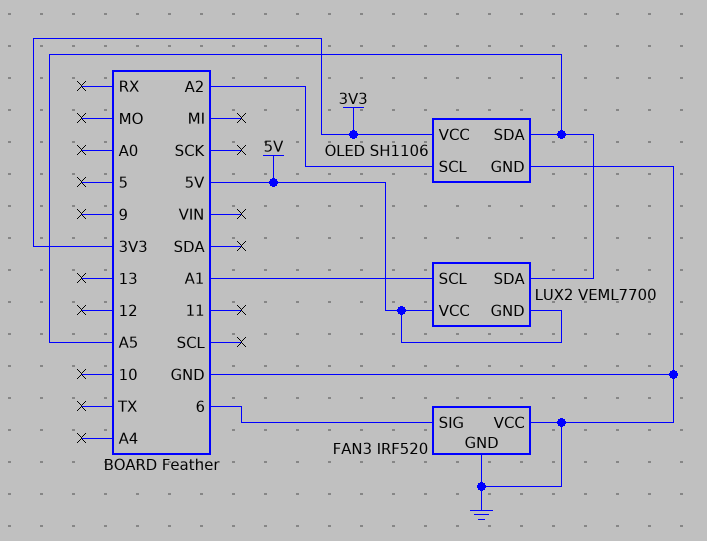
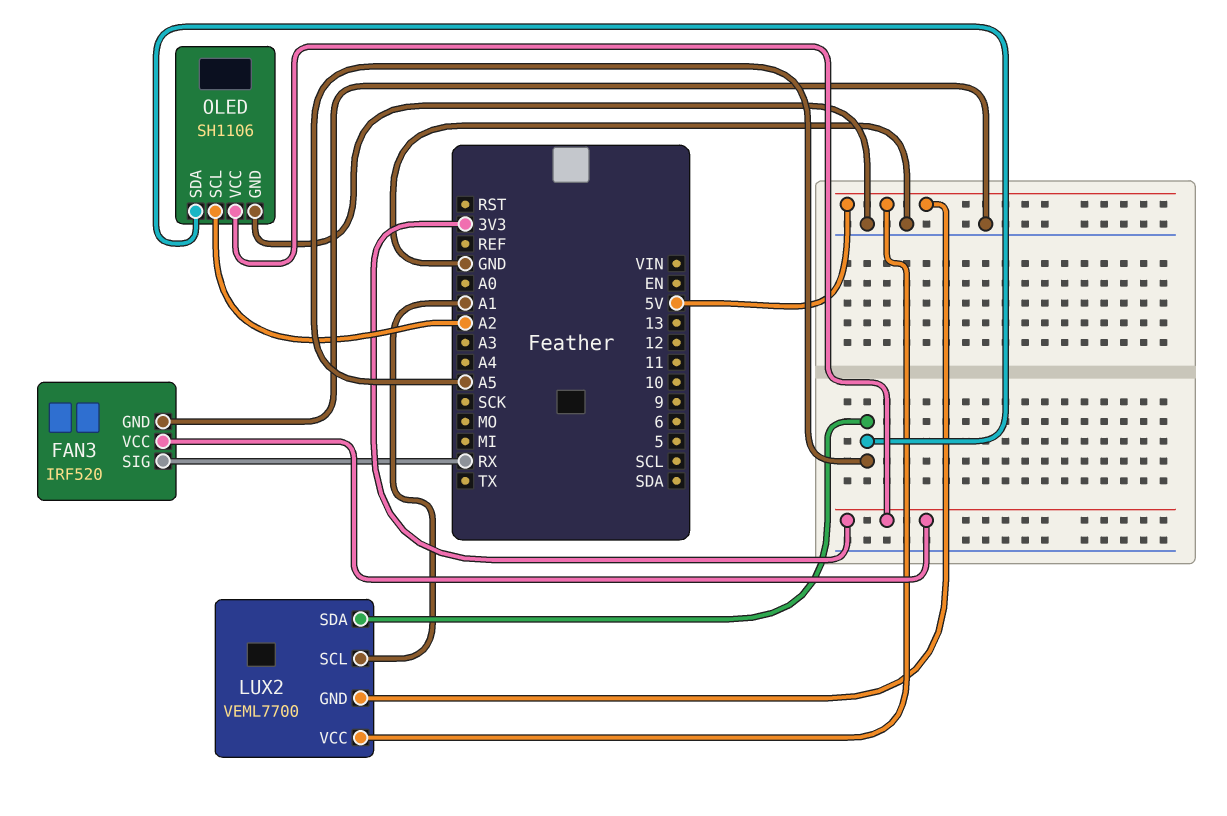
FAN3 pin SIG: 6 -> RX
FAN3 pin VCC: GND -> 3V3

